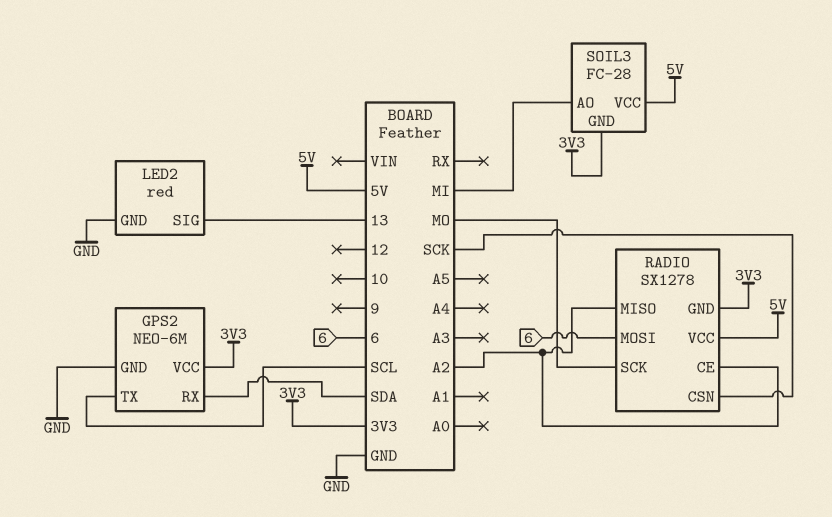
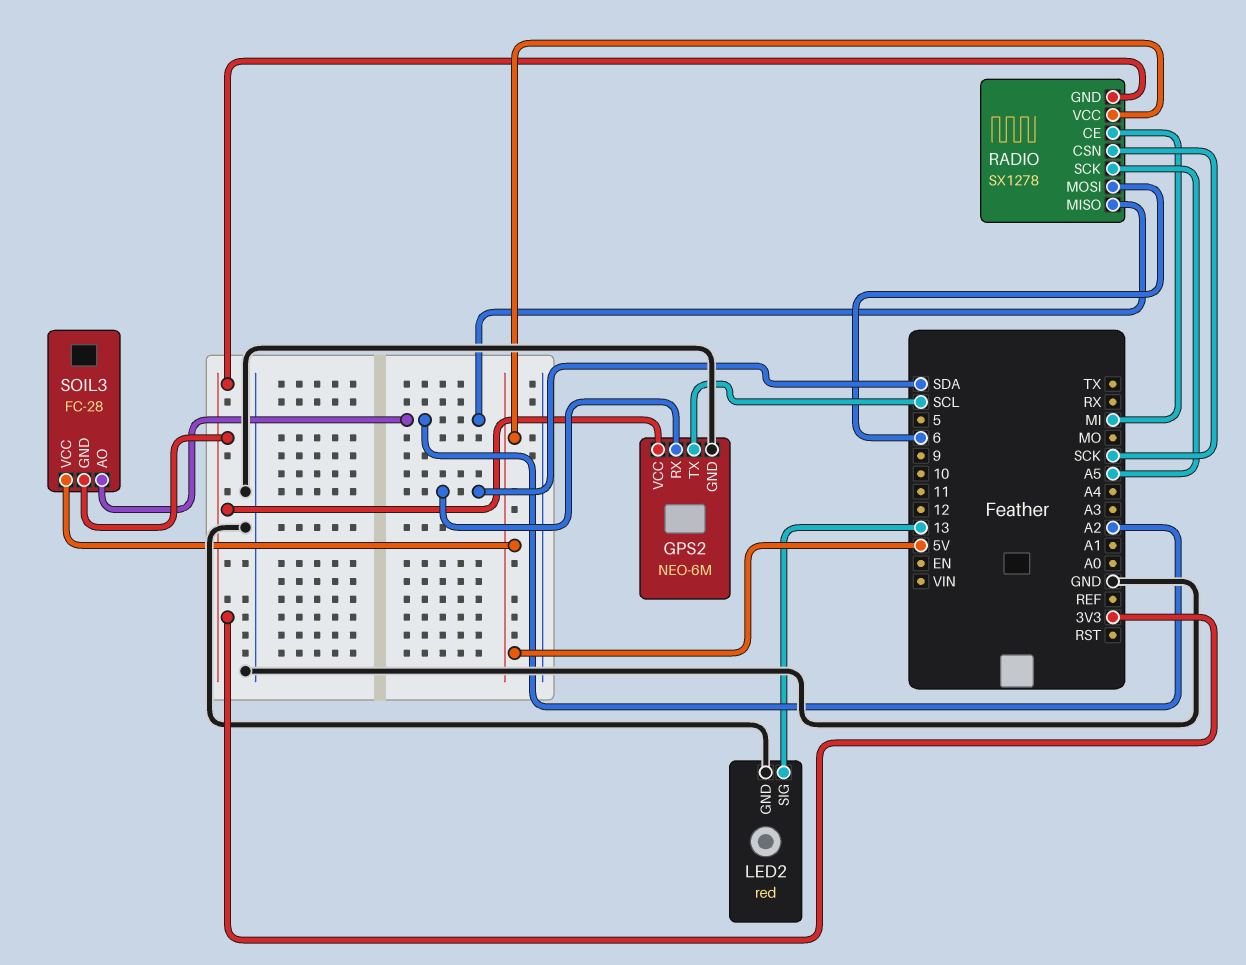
RADIO pin CE: A2 -> MI
RADIO pin SCK: MO -> A5
SOIL3 pin AO: MI -> A2

